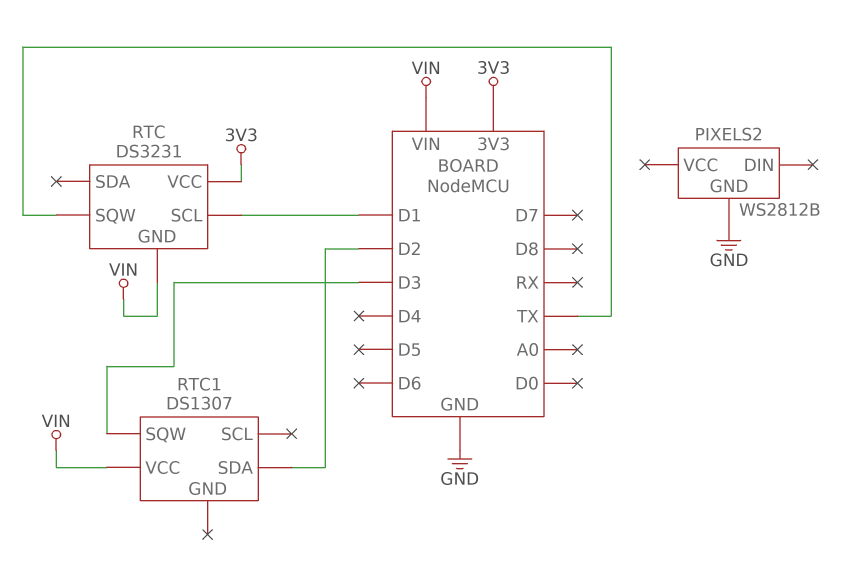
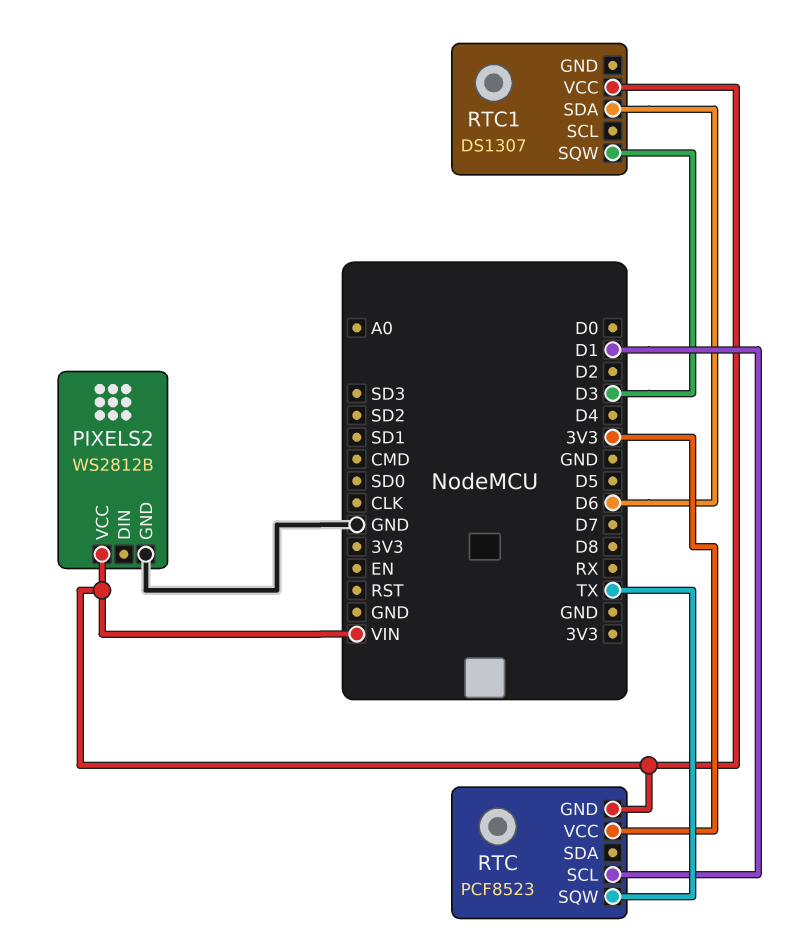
PIXELS2 pin VCC: none -> VIN
RTC: DS3231 -> PCF8523
RTC1 pin SDA: D2 -> D6

